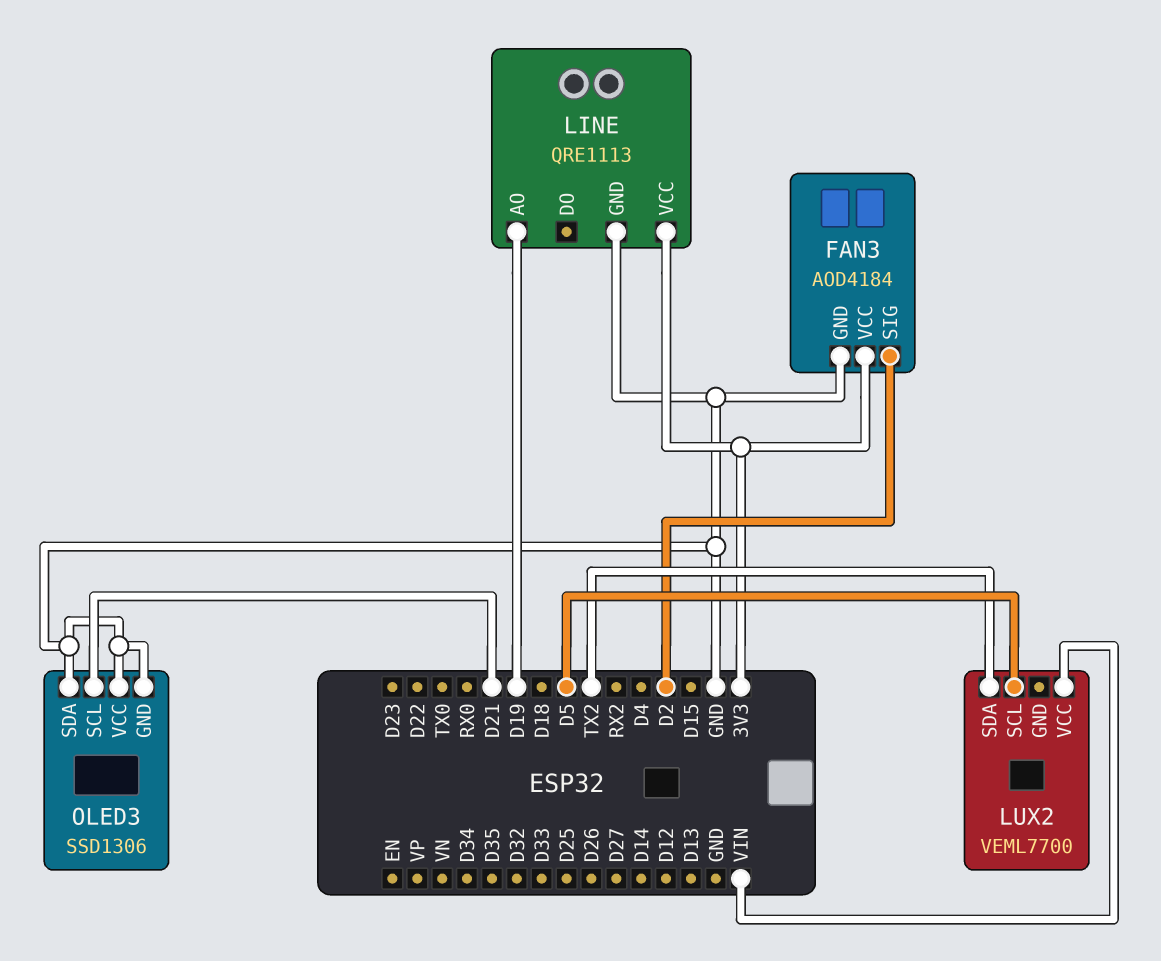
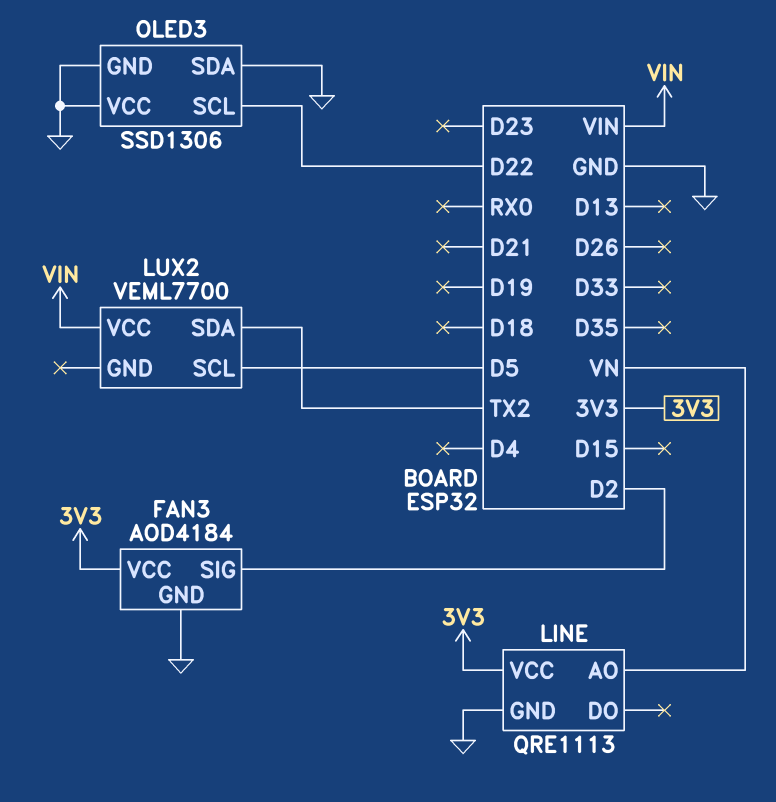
LINE pin AO: D19 -> VN
OLED3 pin SCL: D21 -> D22

